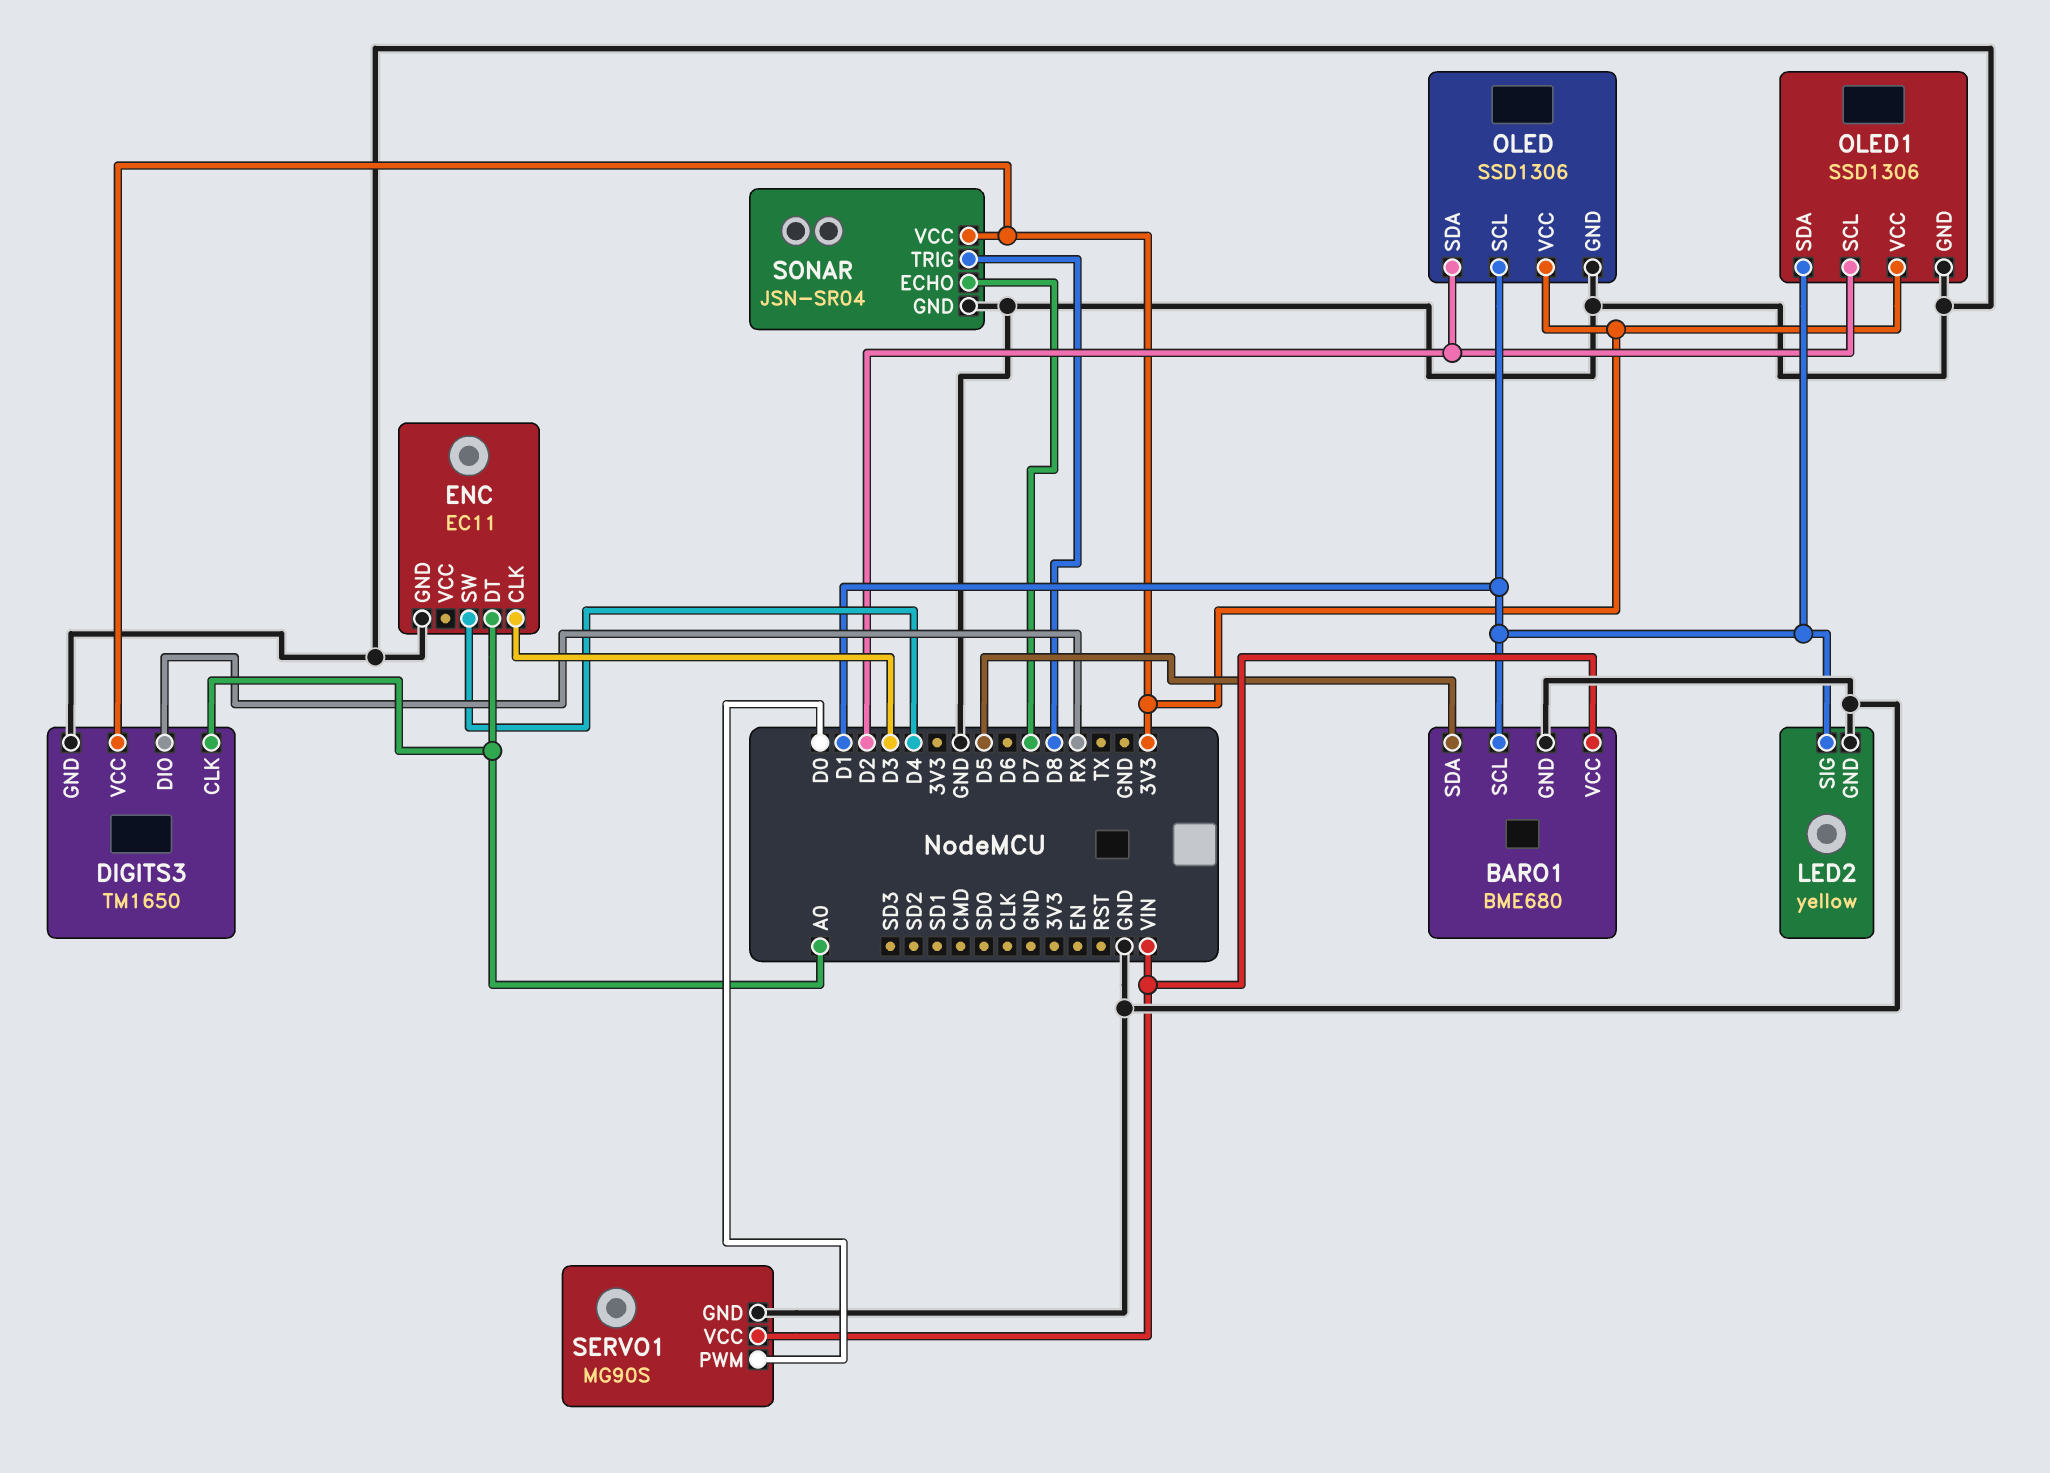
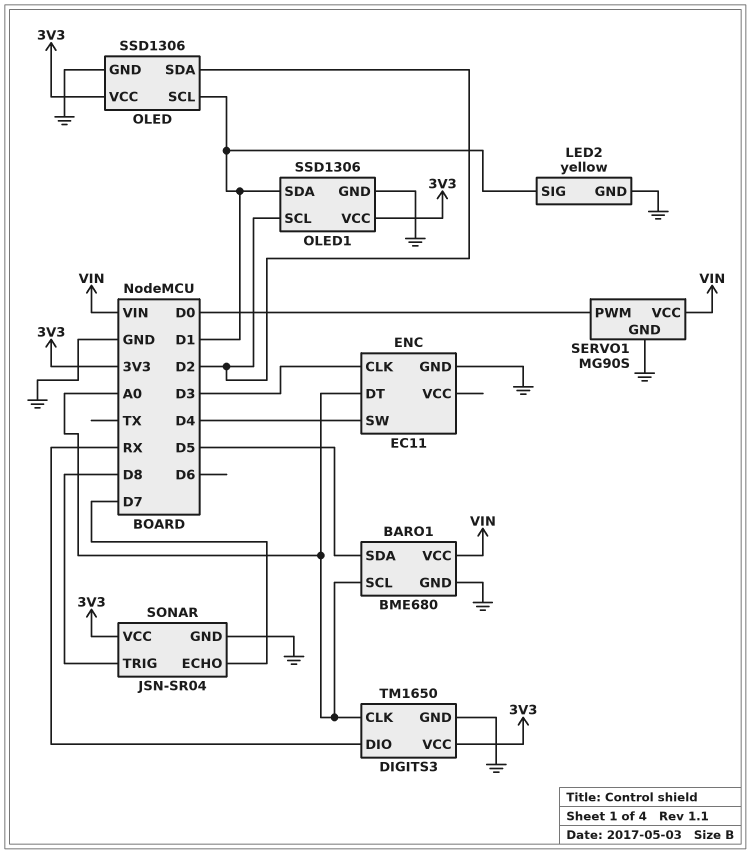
BARO1 pin SCL: D1 -> A0

